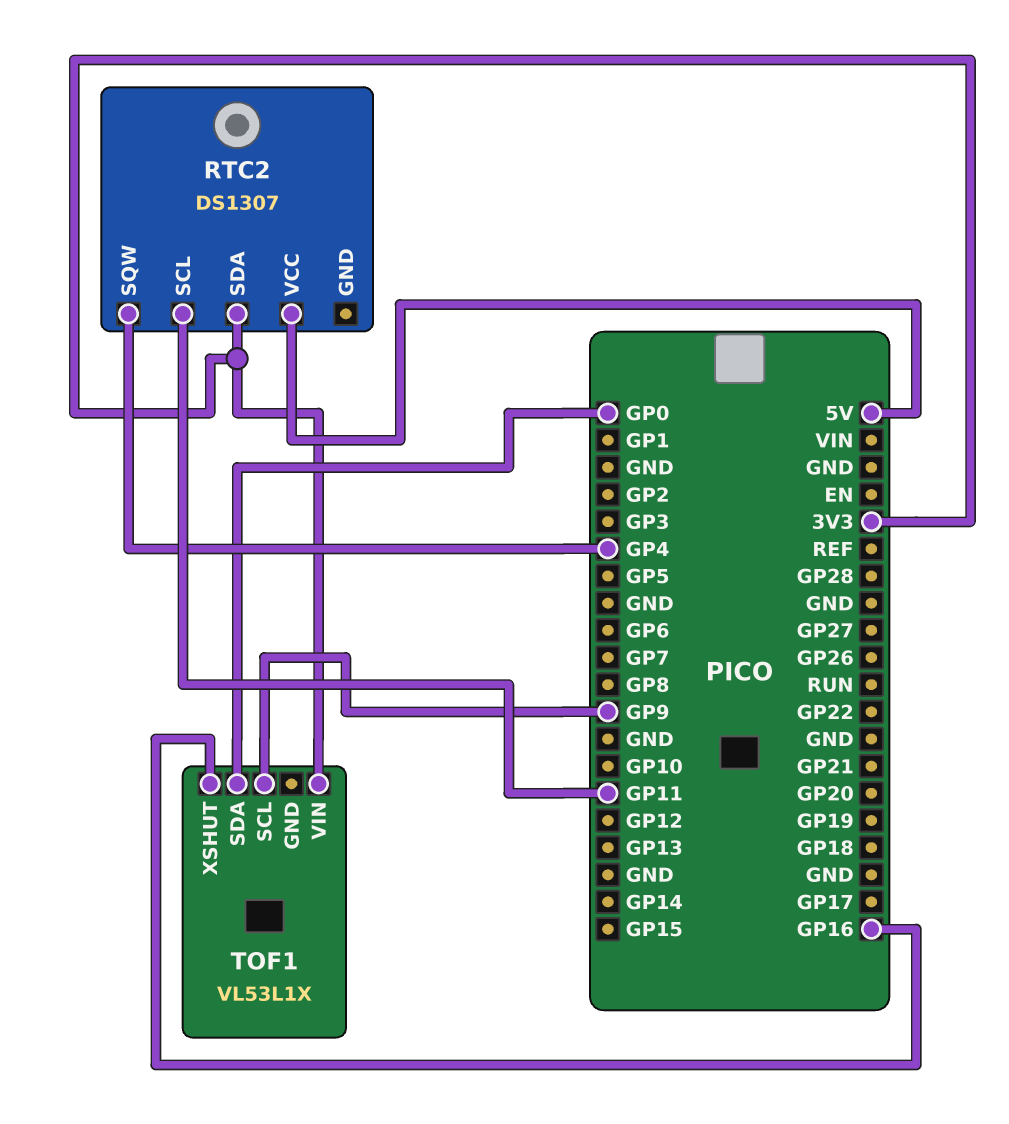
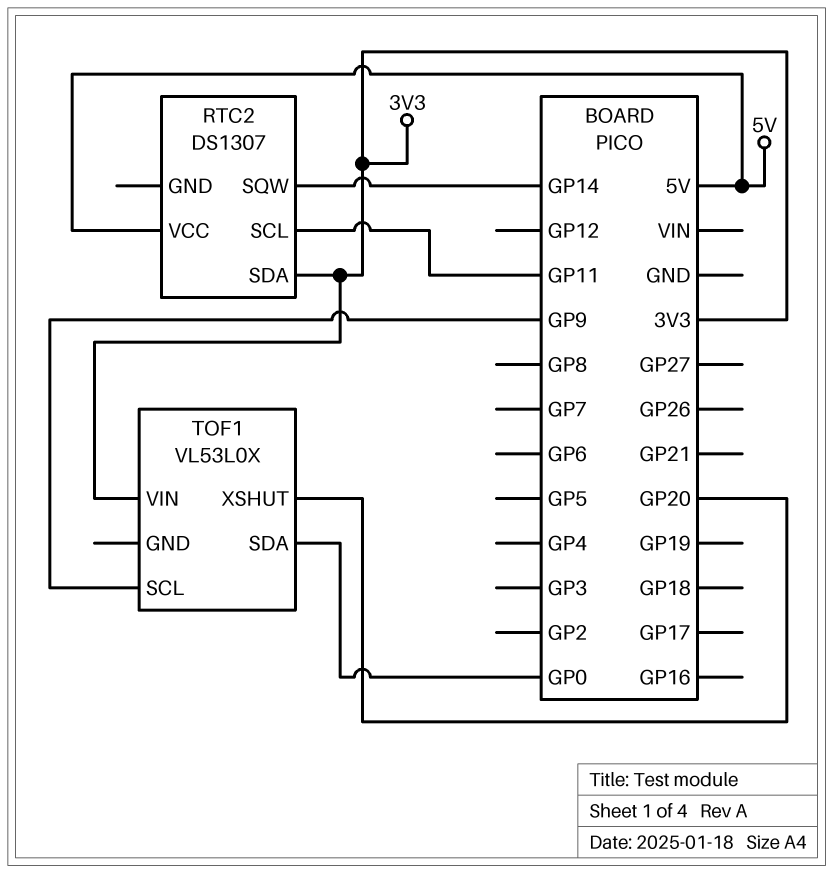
RTC2 pin SQW: GP4 -> GP14
TOF1: VL53L1X -> VL53L0X
TOF1 pin XSHUT: GP16 -> GP20

